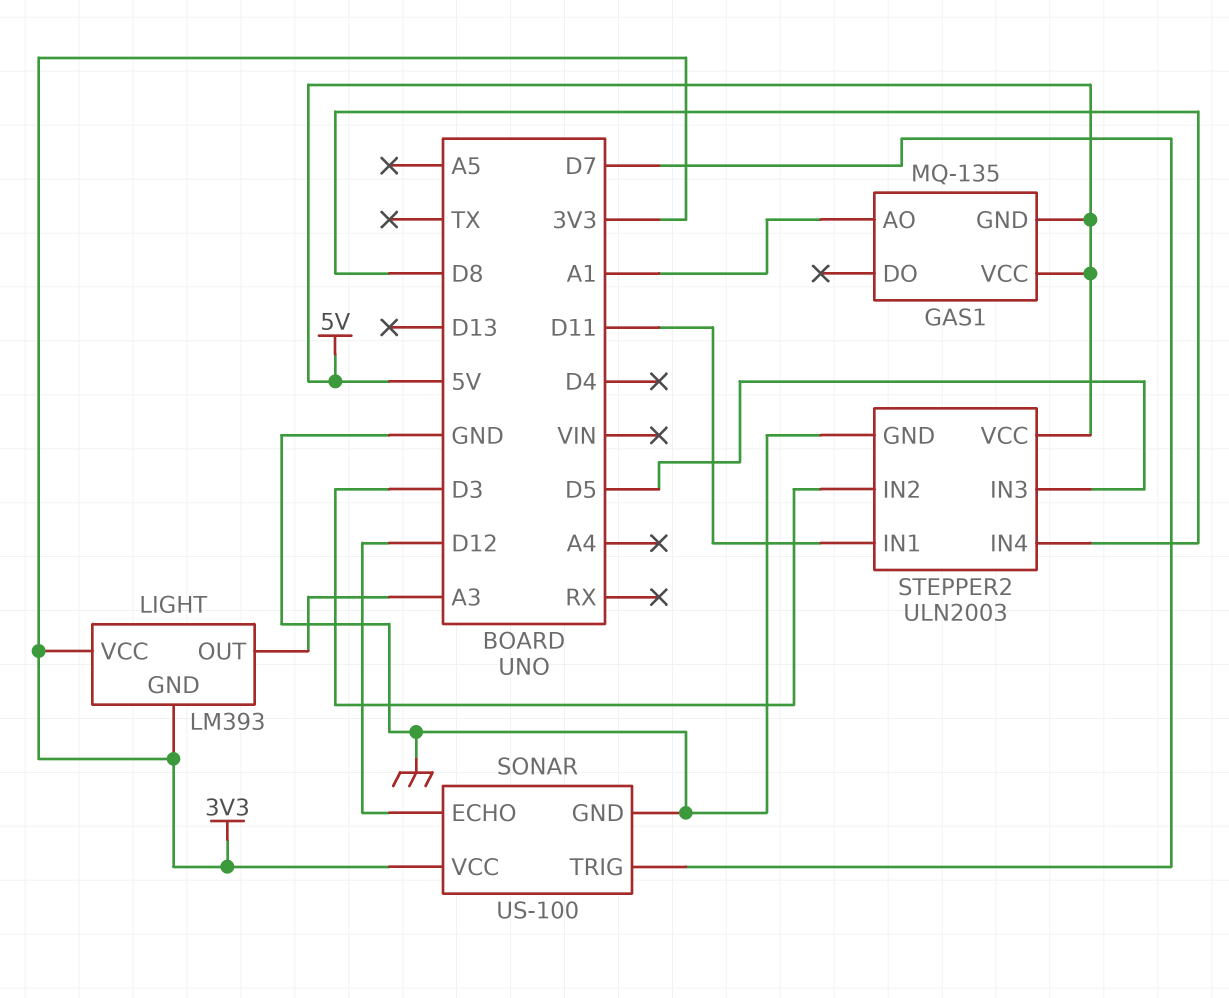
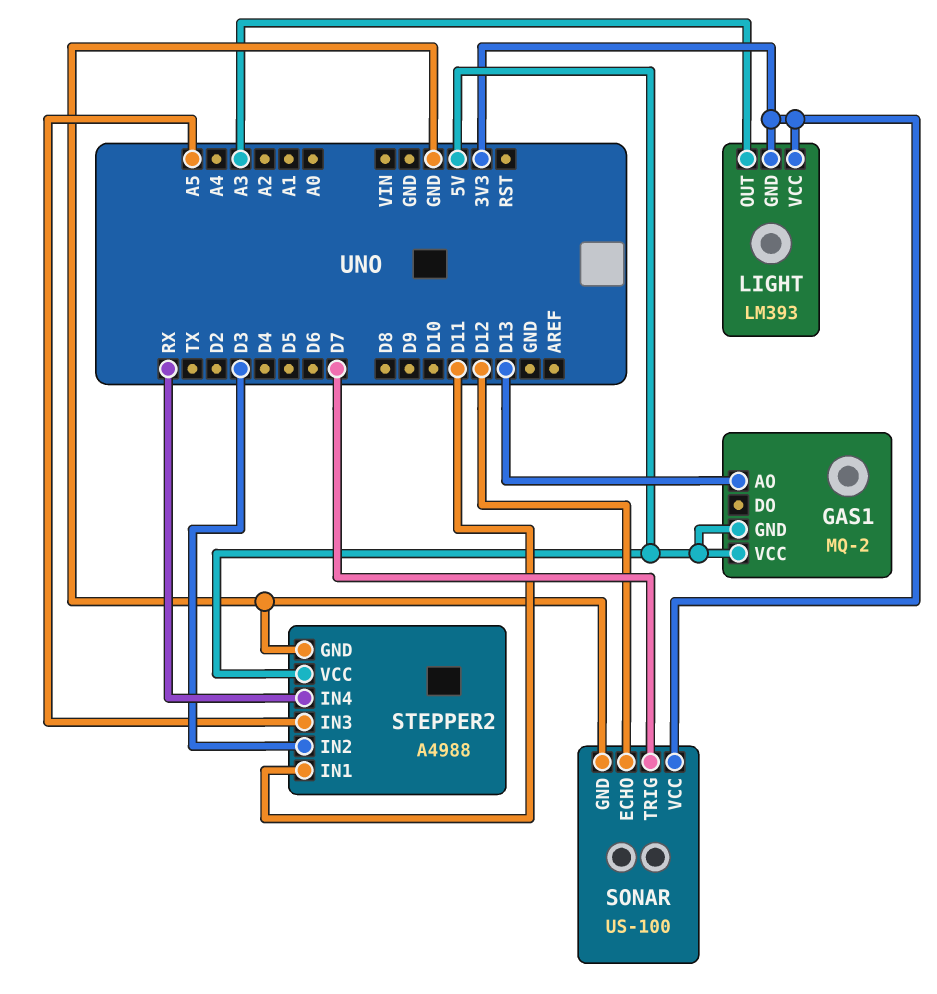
GAS1: MQ-135 -> MQ-2
GAS1 pin AO: A1 -> D13
STEPPER2: ULN2003 -> A4988
STEPPER2 pin IN3: D5 -> A5
STEPPER2 pin IN4: D8 -> RX

